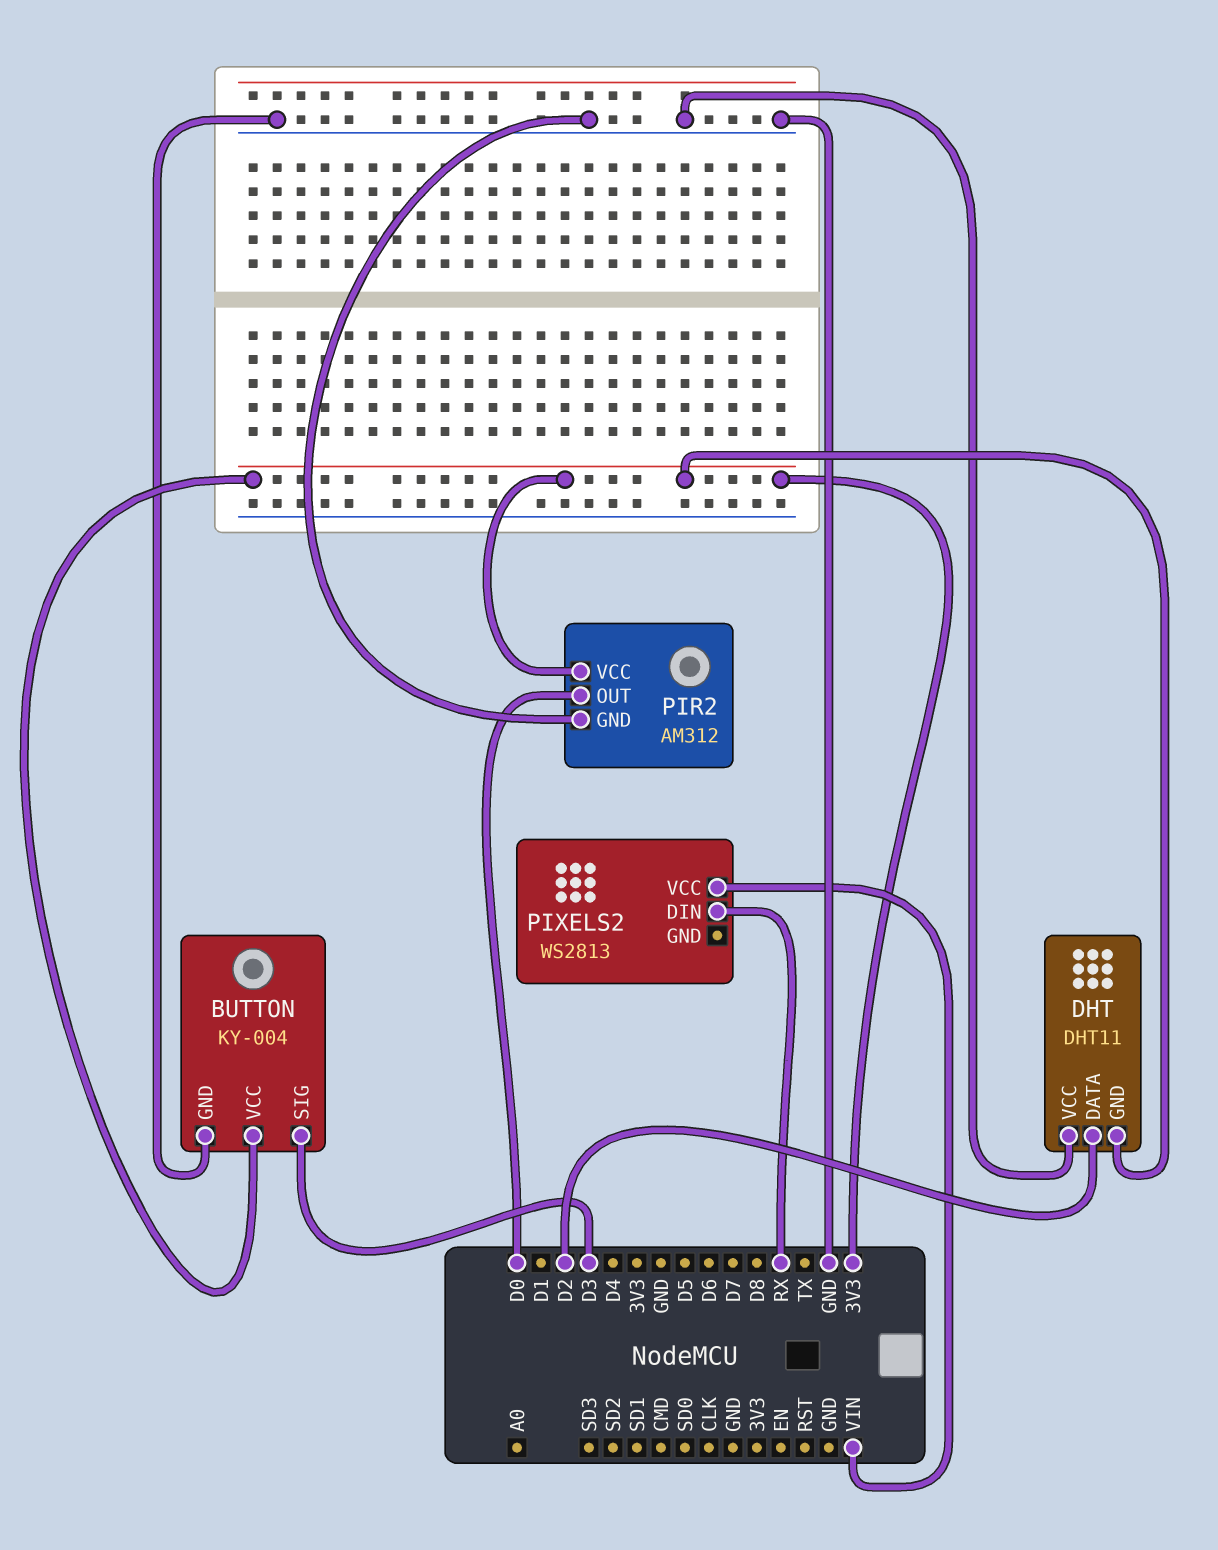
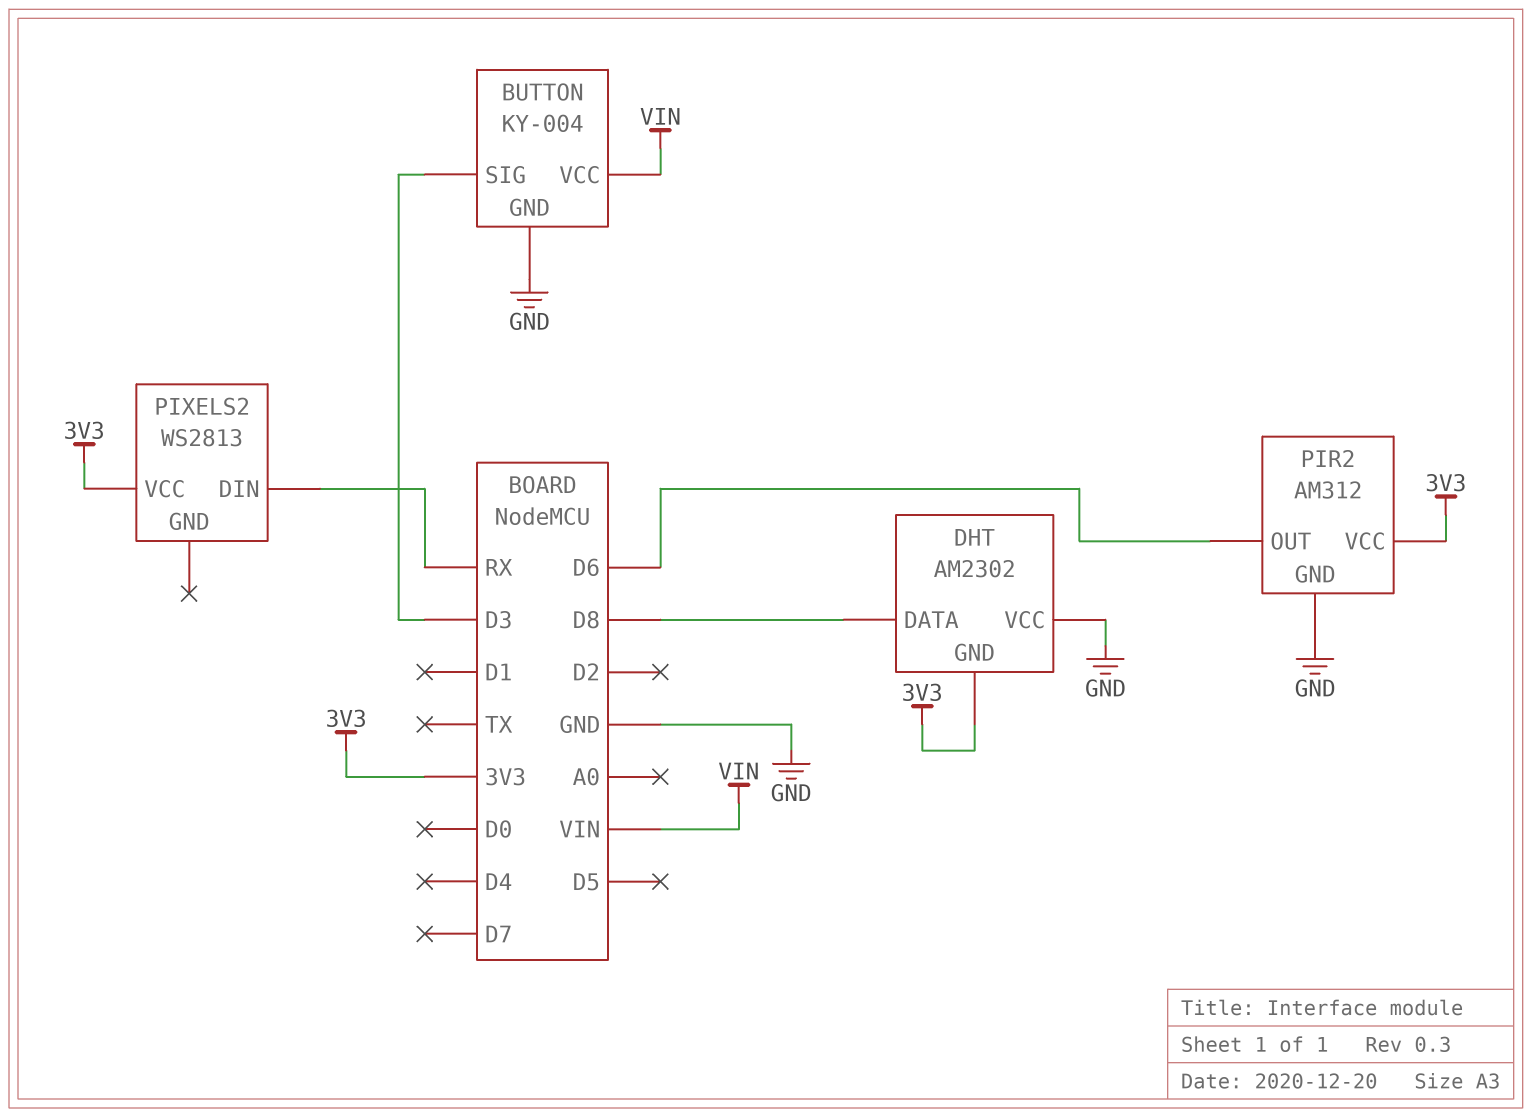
BUTTON pin VCC: 3V3 -> VIN
DHT: DHT11 -> AM2302
DHT pin DATA: D2 -> D8
PIR2 pin OUT: D0 -> D6
PIXELS2 pin VCC: VIN -> 3V3

